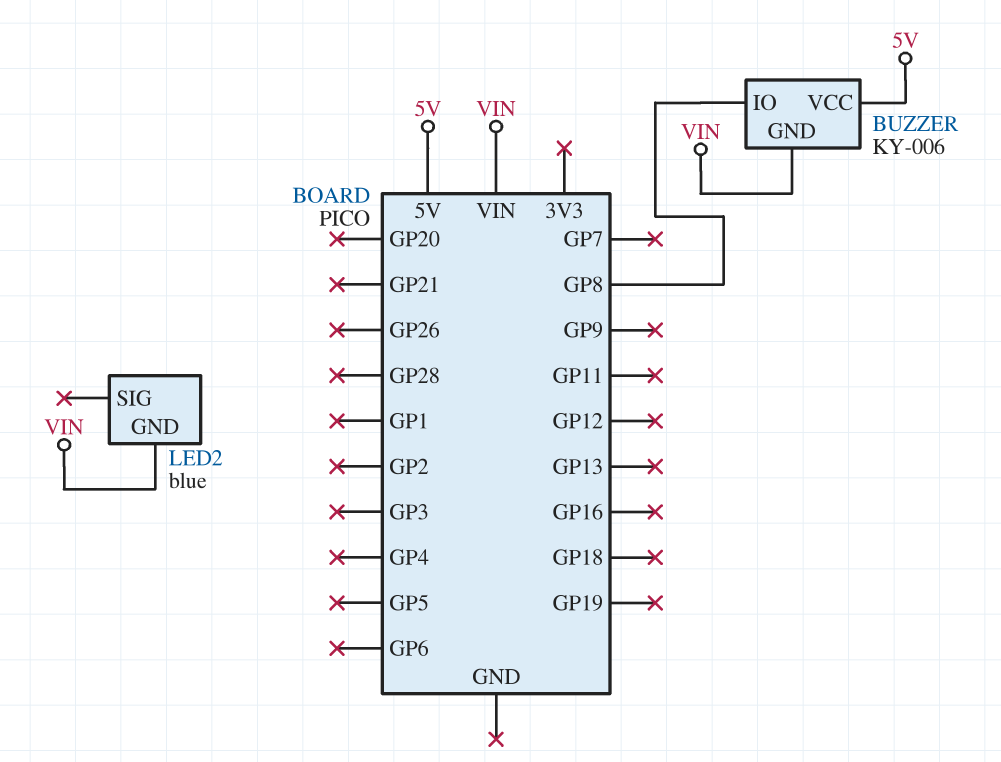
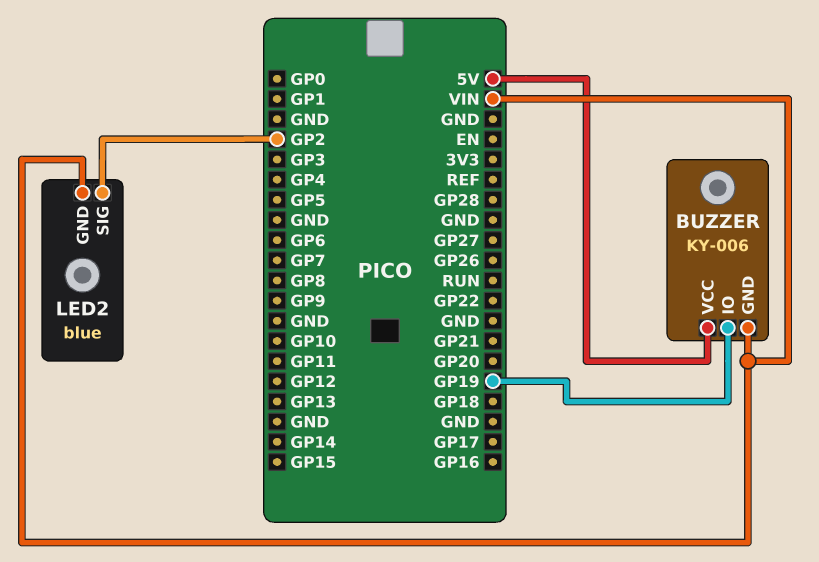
BUZZER pin IO: GP8 -> GP19
LED2 pin SIG: none -> GP2

